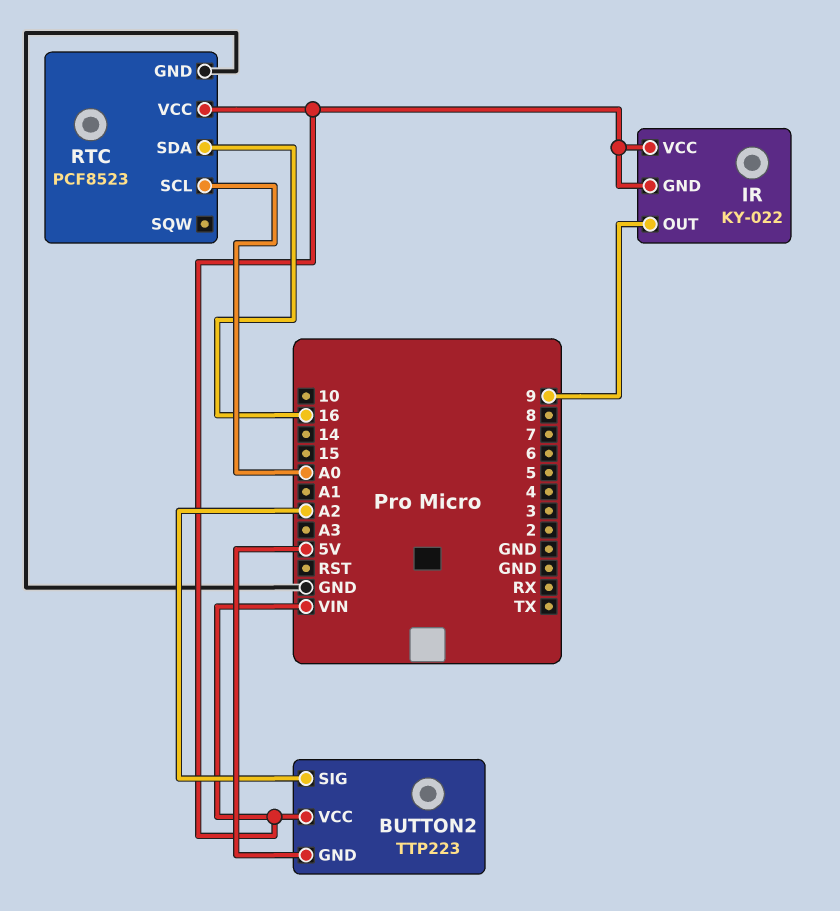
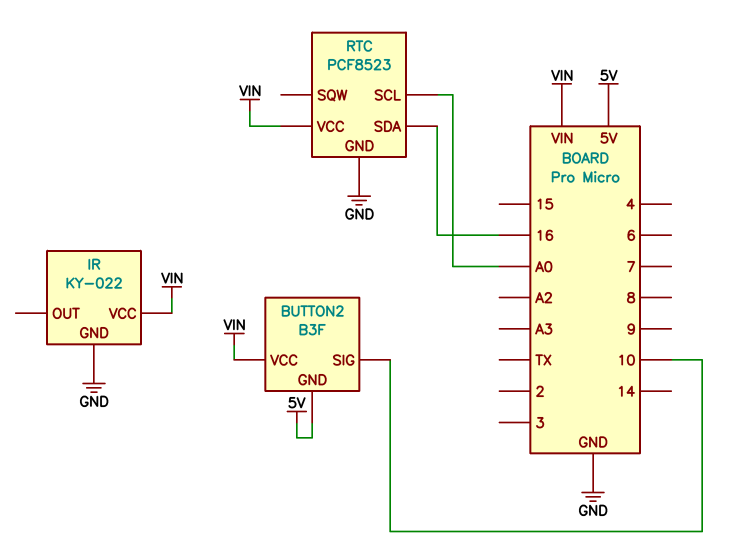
BUTTON2: TTP223 -> B3F
BUTTON2 pin SIG: A2 -> 10
IR pin GND: VIN -> GND
IR pin OUT: 9 -> none

